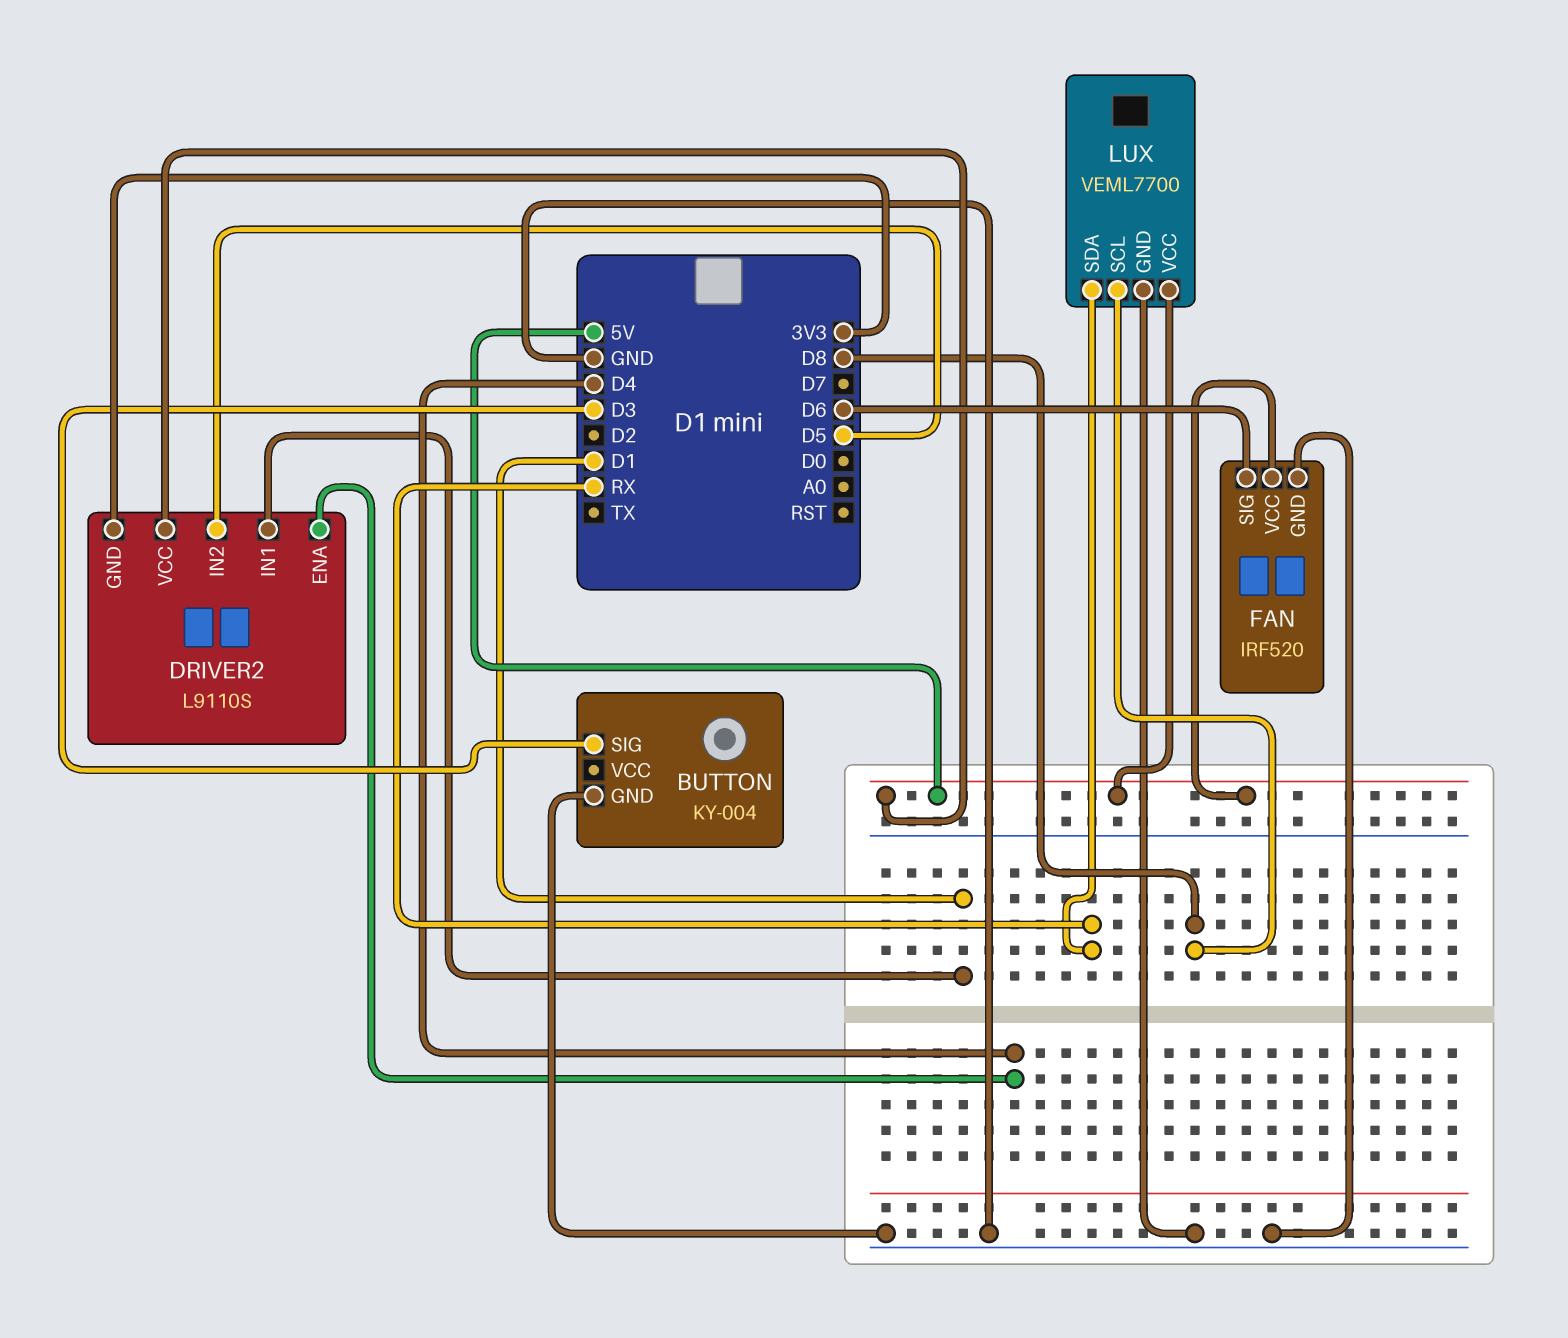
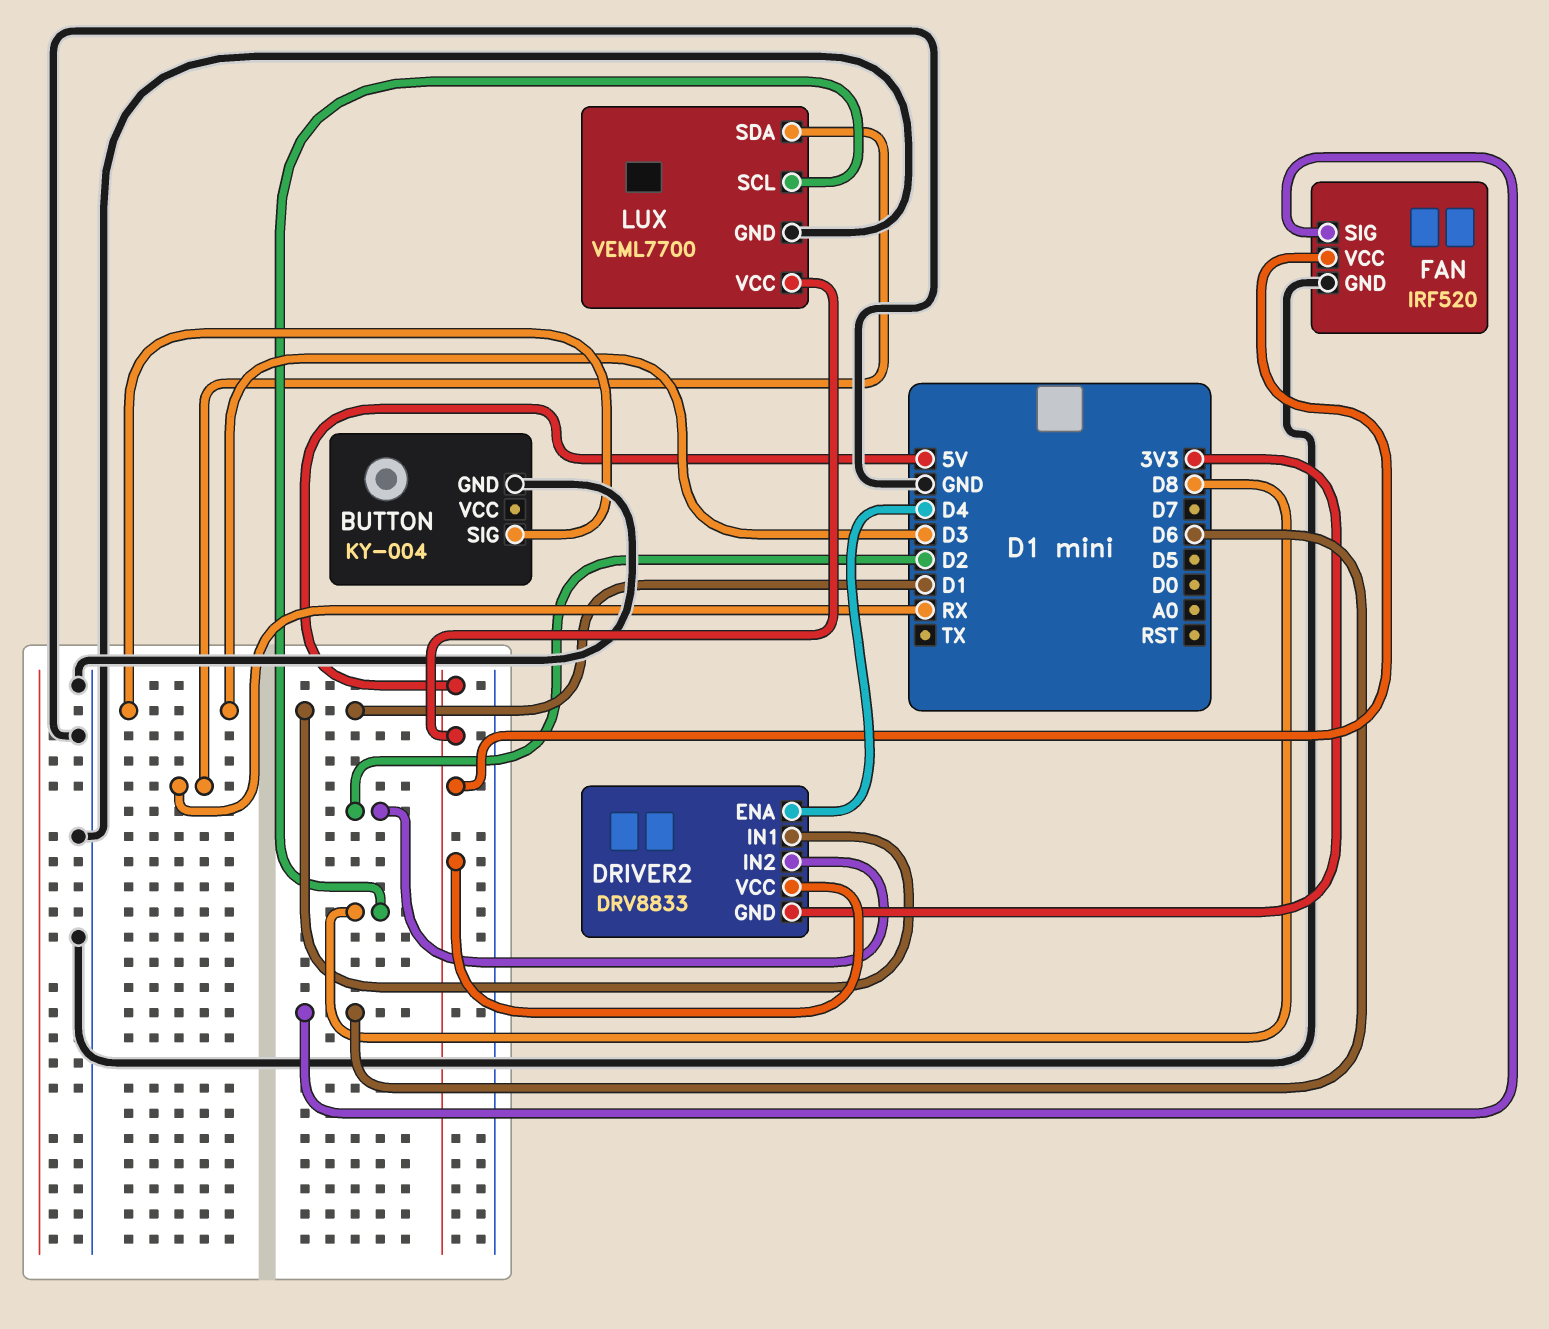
DRIVER2: L9110S -> DRV8833
DRIVER2 pin IN2: D5 -> D2

